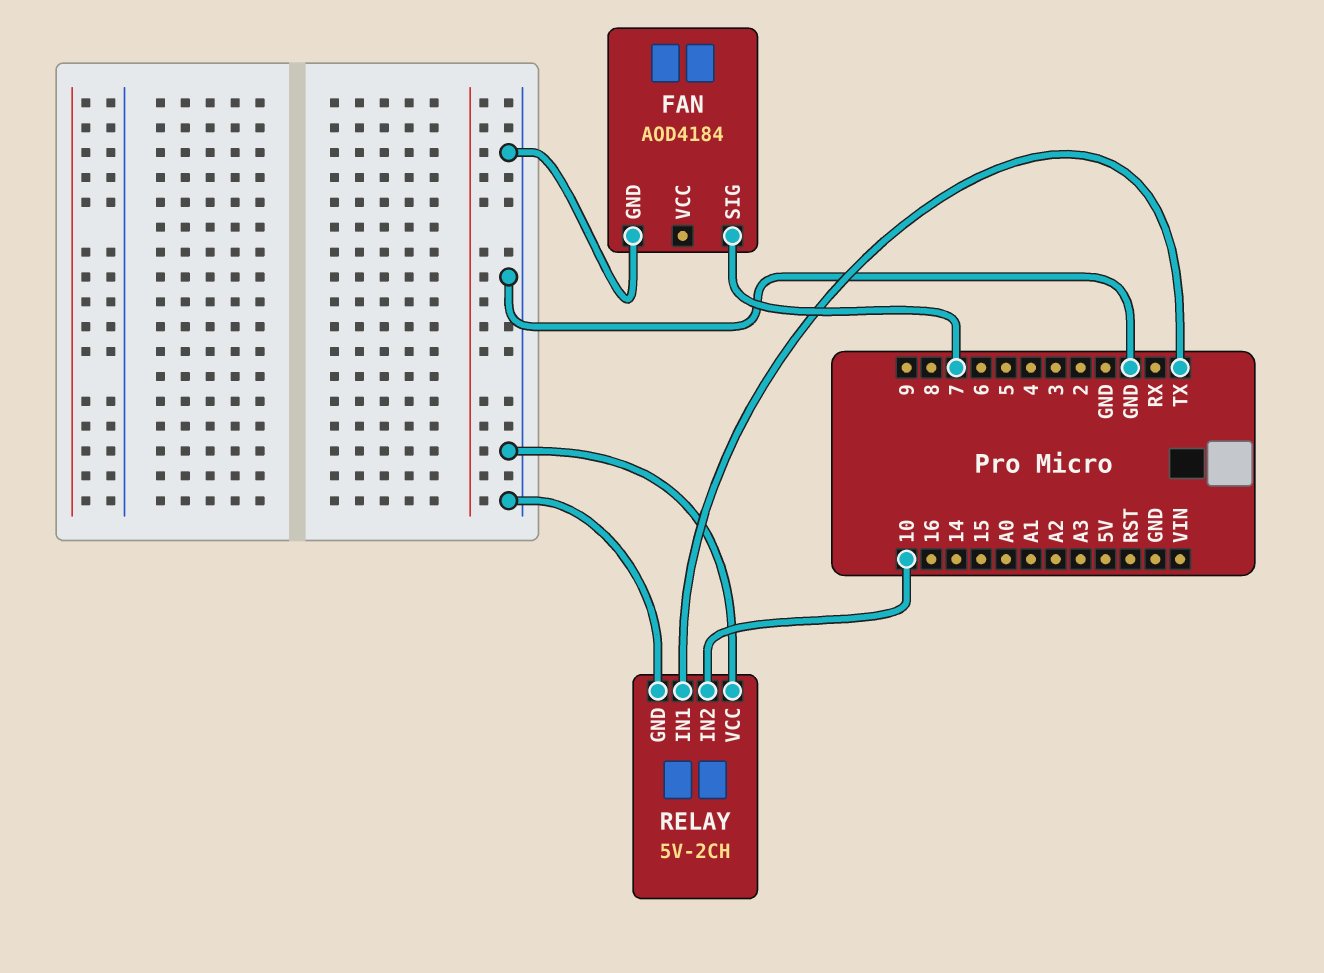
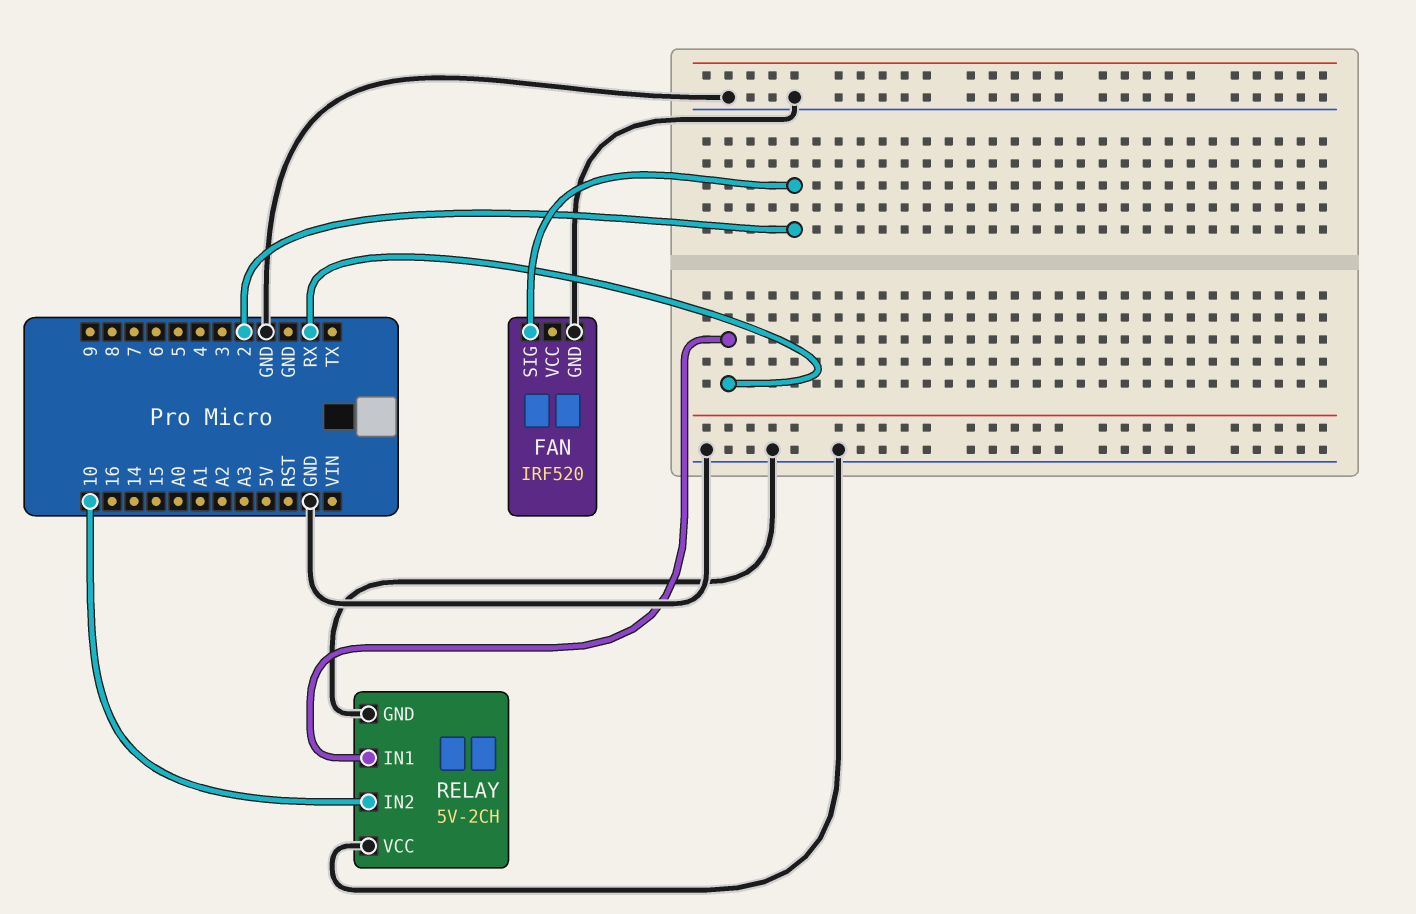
FAN: AOD4184 -> IRF520
FAN pin SIG: 7 -> 2
RELAY pin IN1: TX -> RX

